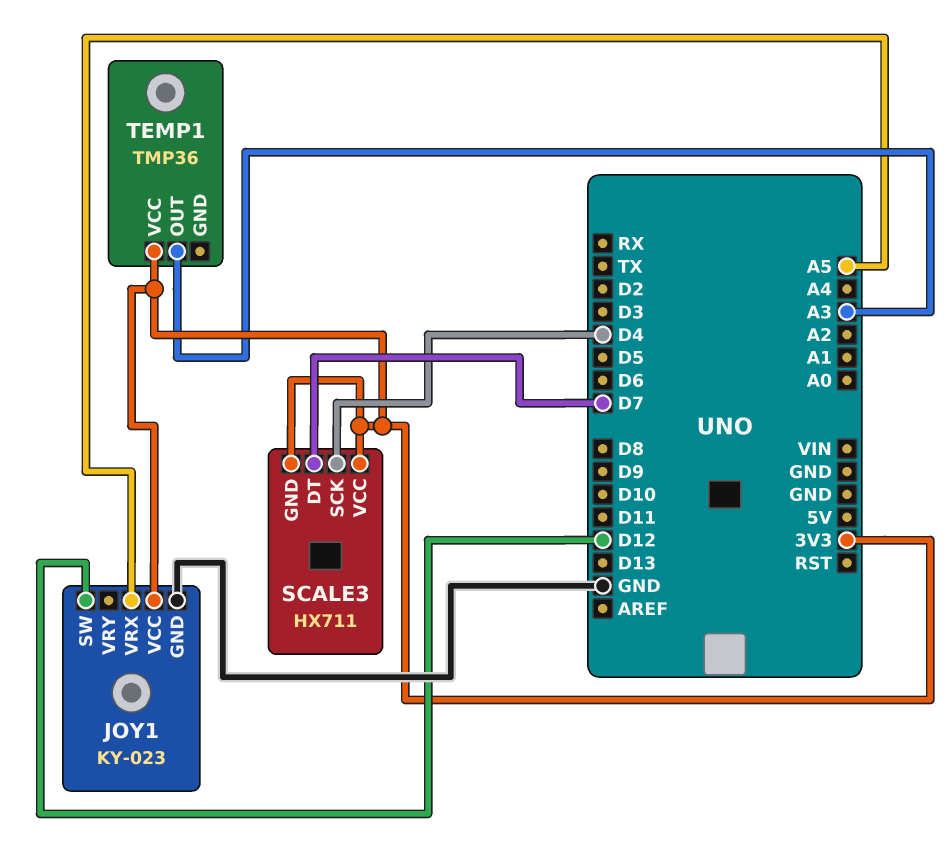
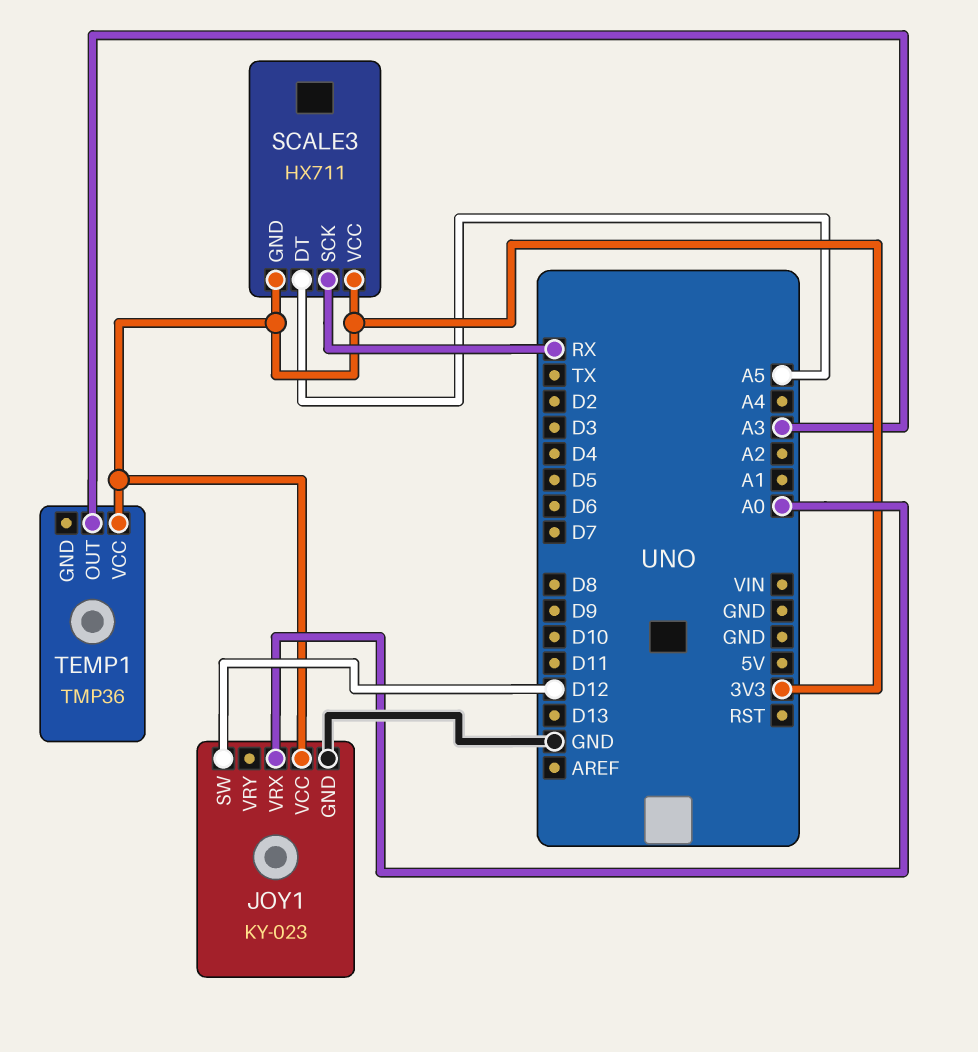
JOY1 pin VRX: A5 -> A0
SCALE3 pin DT: D7 -> A5
SCALE3 pin SCK: D4 -> RX

